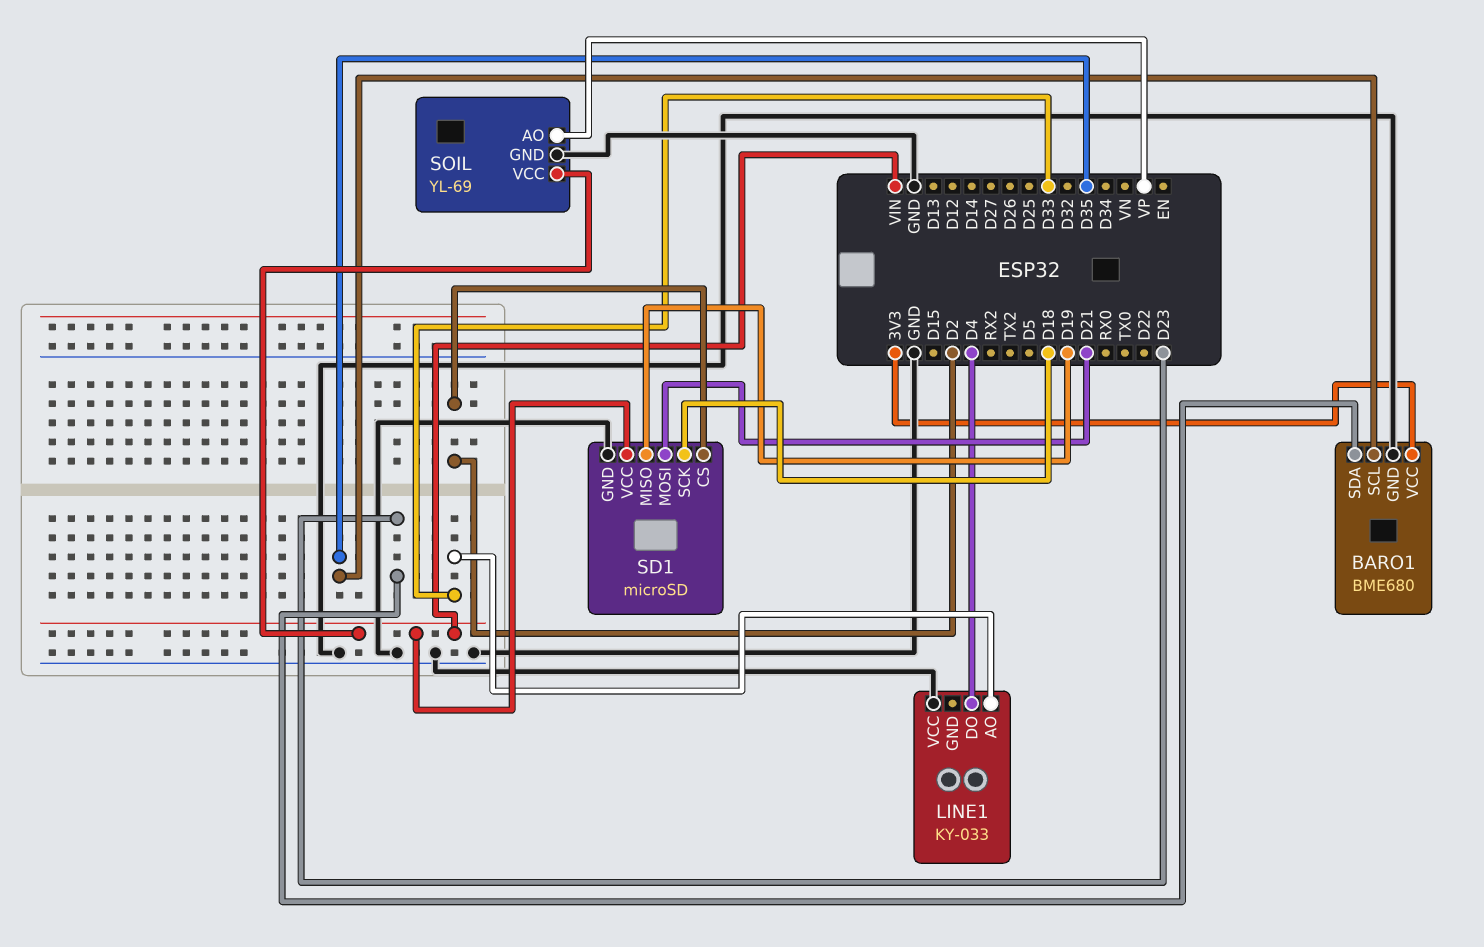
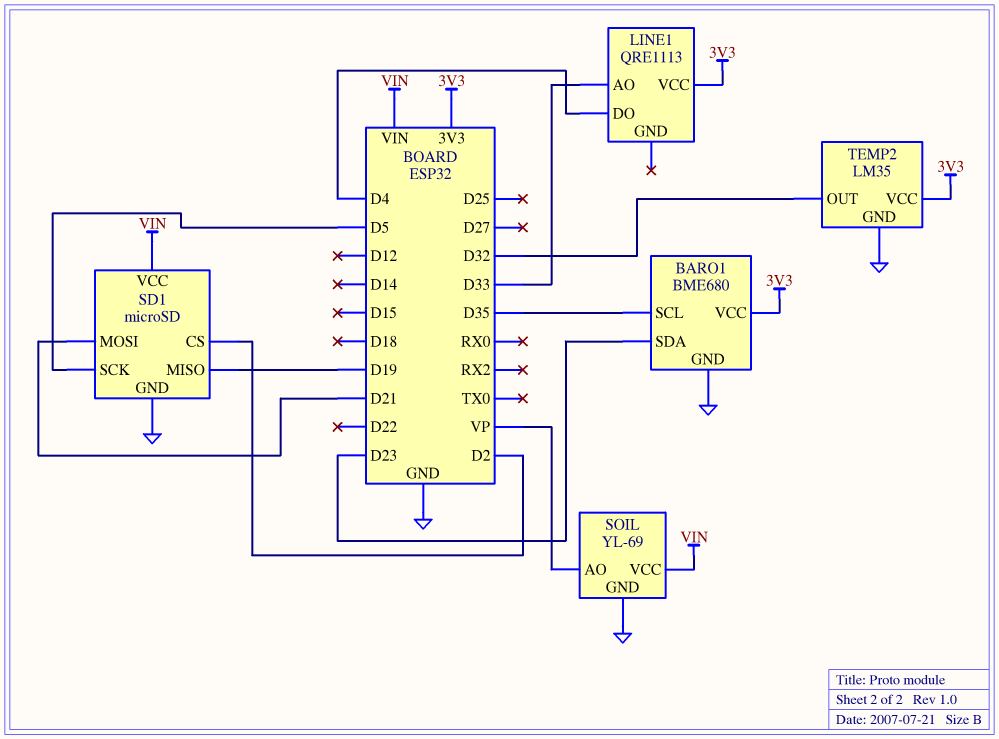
LINE1: KY-033 -> QRE1113
LINE1 pin VCC: GND -> 3V3
SD1 pin SCK: D18 -> D5
TEMP2: none -> LM35
TEMP2 pin GND: none -> GND
TEMP2 pin OUT: none -> D32
TEMP2 pin VCC: none -> 3V3

